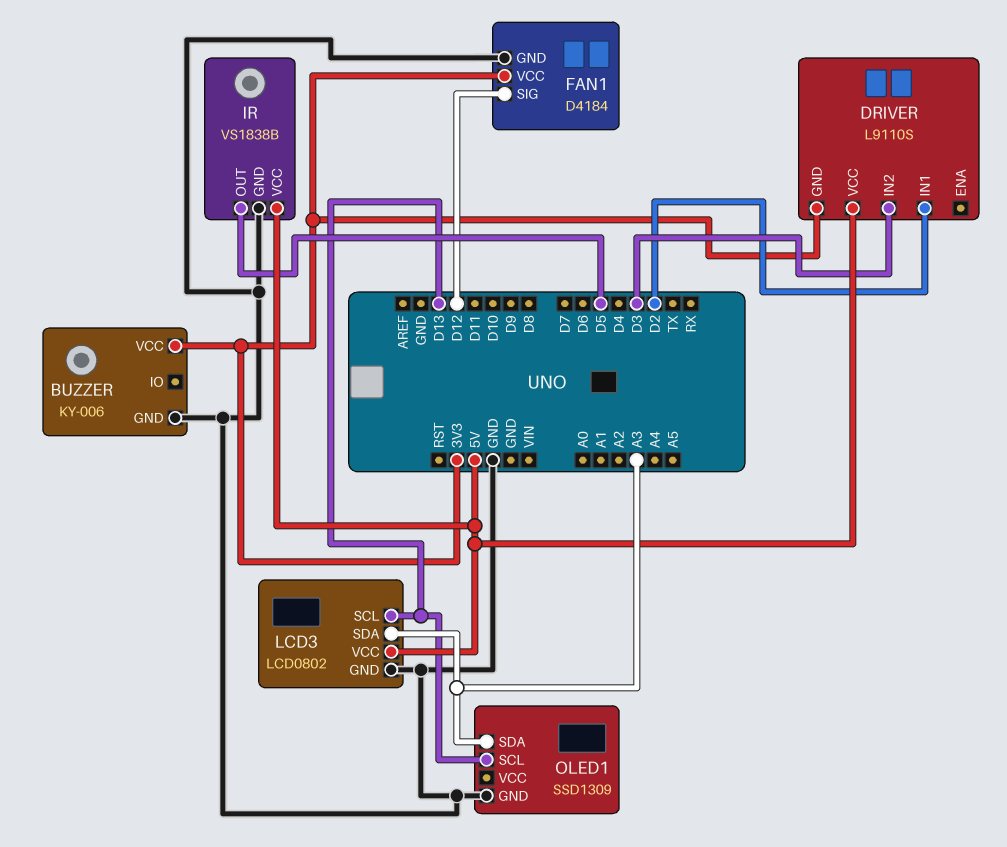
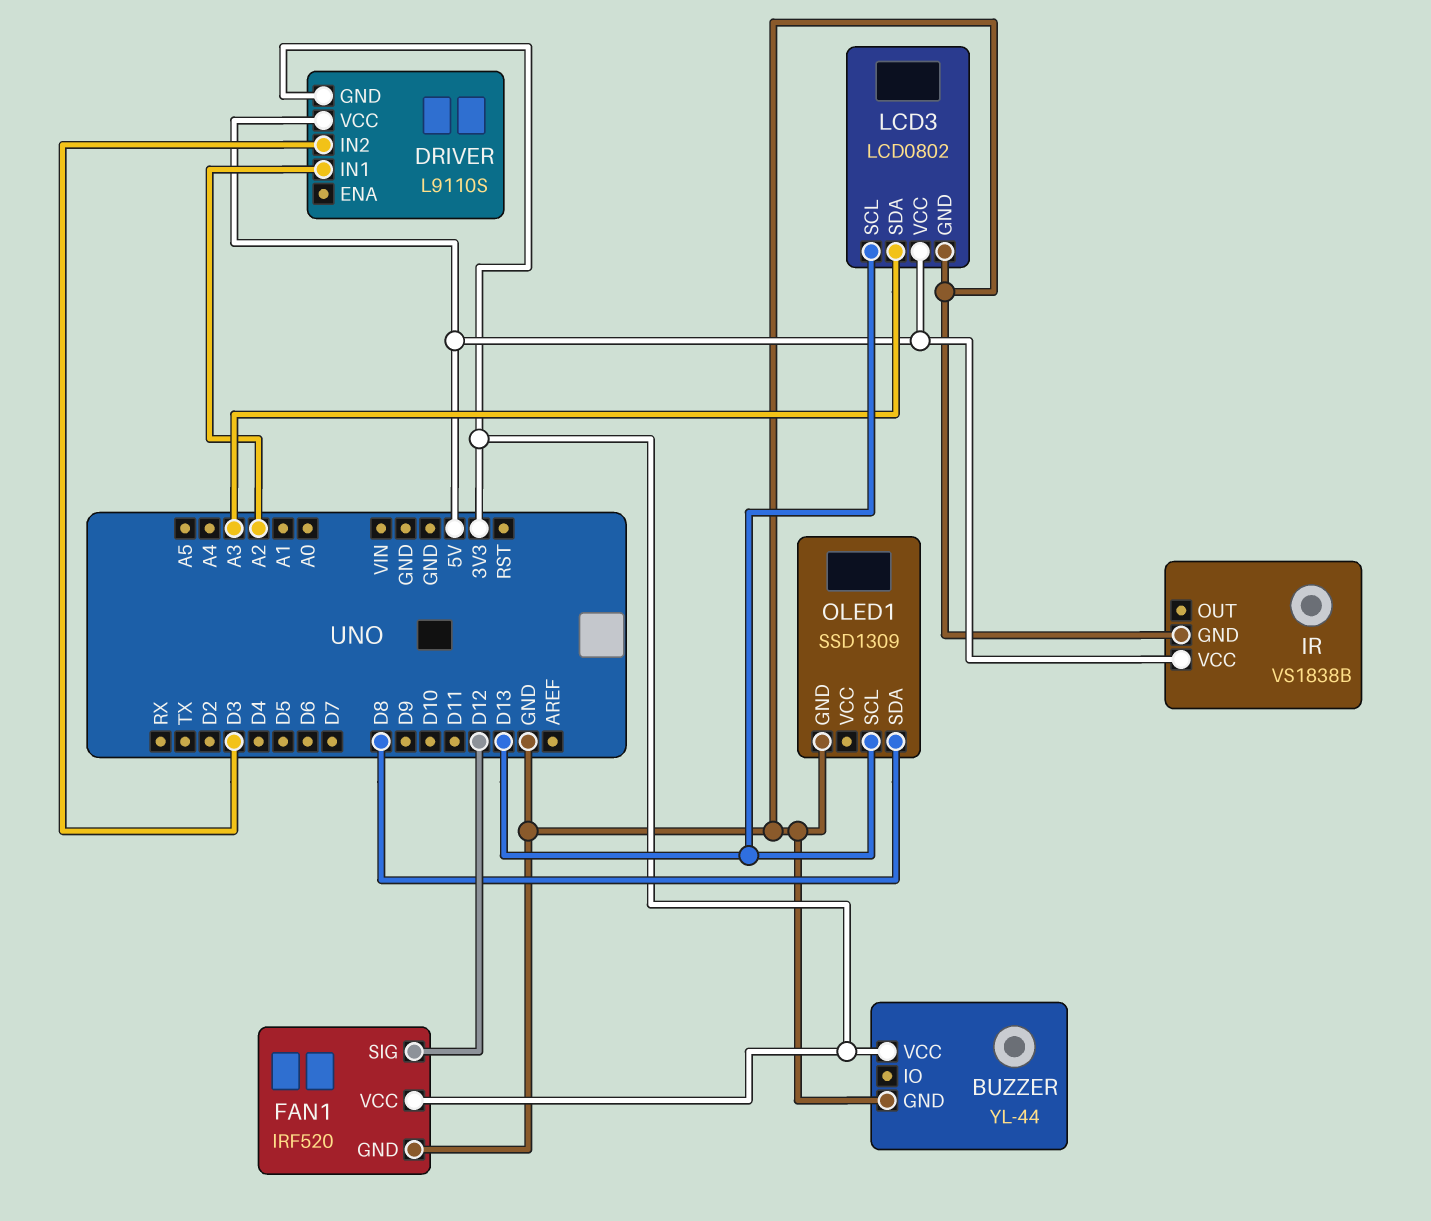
BUZZER: KY-006 -> YL-44
DRIVER pin IN1: D2 -> A2
FAN1: D4184 -> IRF520
IR pin OUT: D5 -> none
OLED1 pin SDA: A3 -> D8

